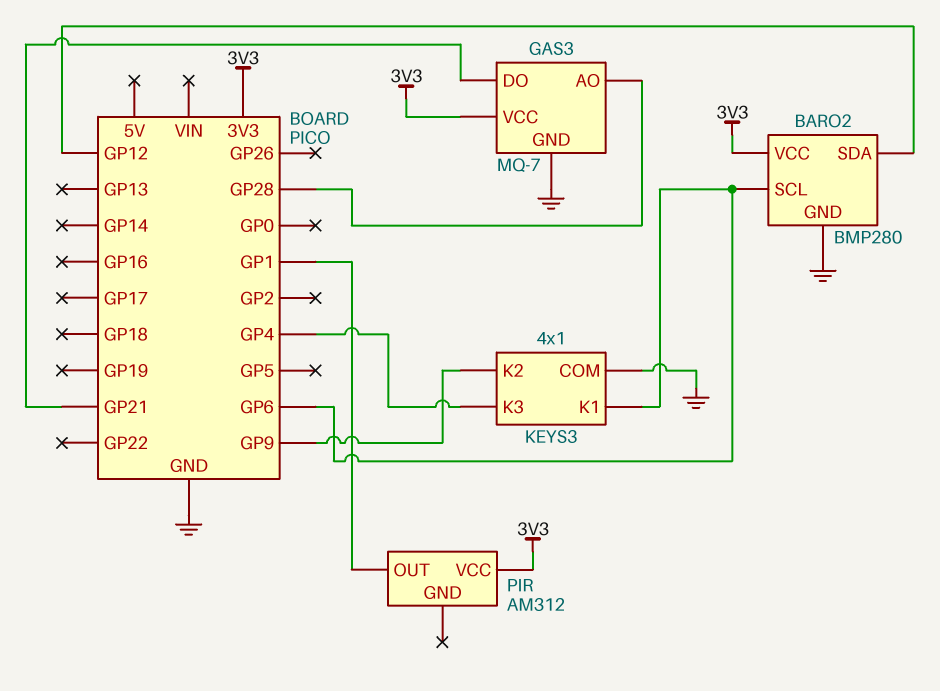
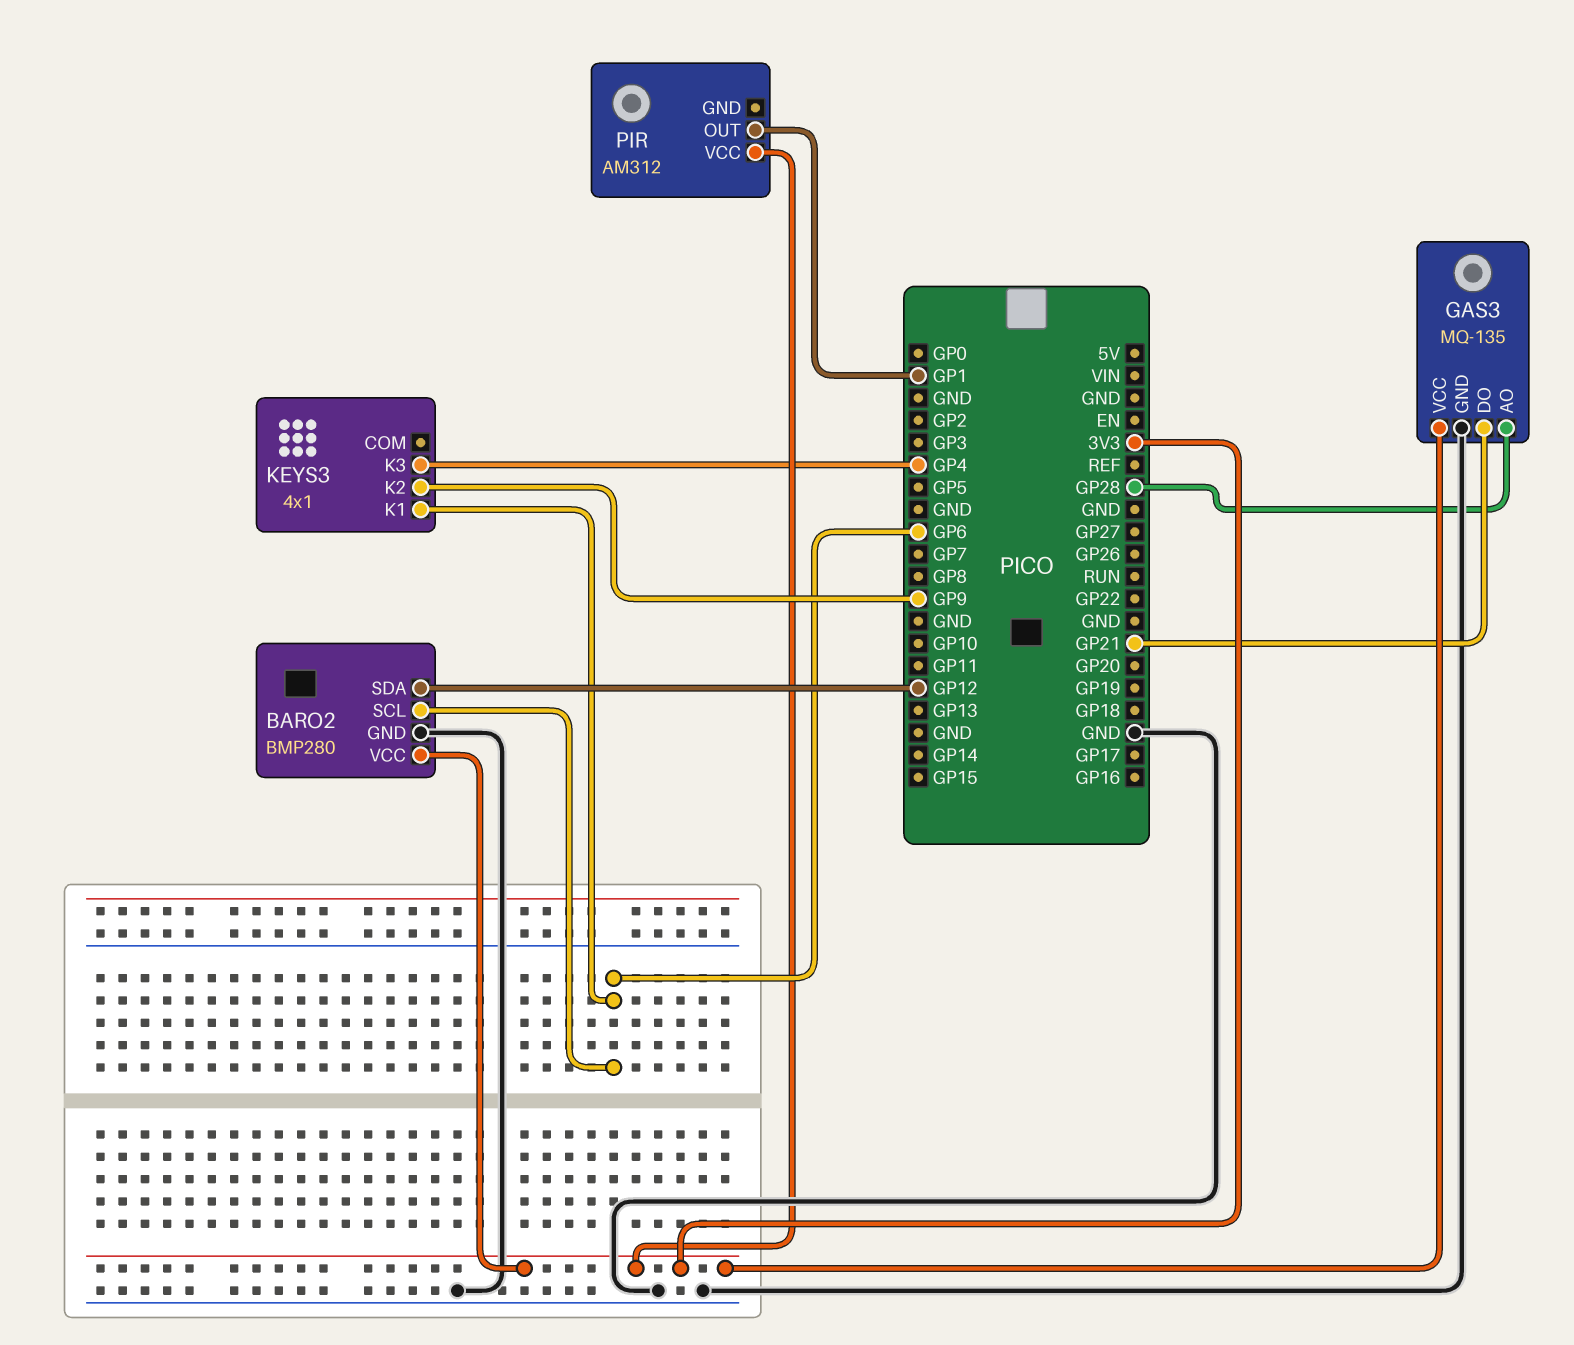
GAS3: MQ-7 -> MQ-135
KEYS3 pin COM: GND -> none

